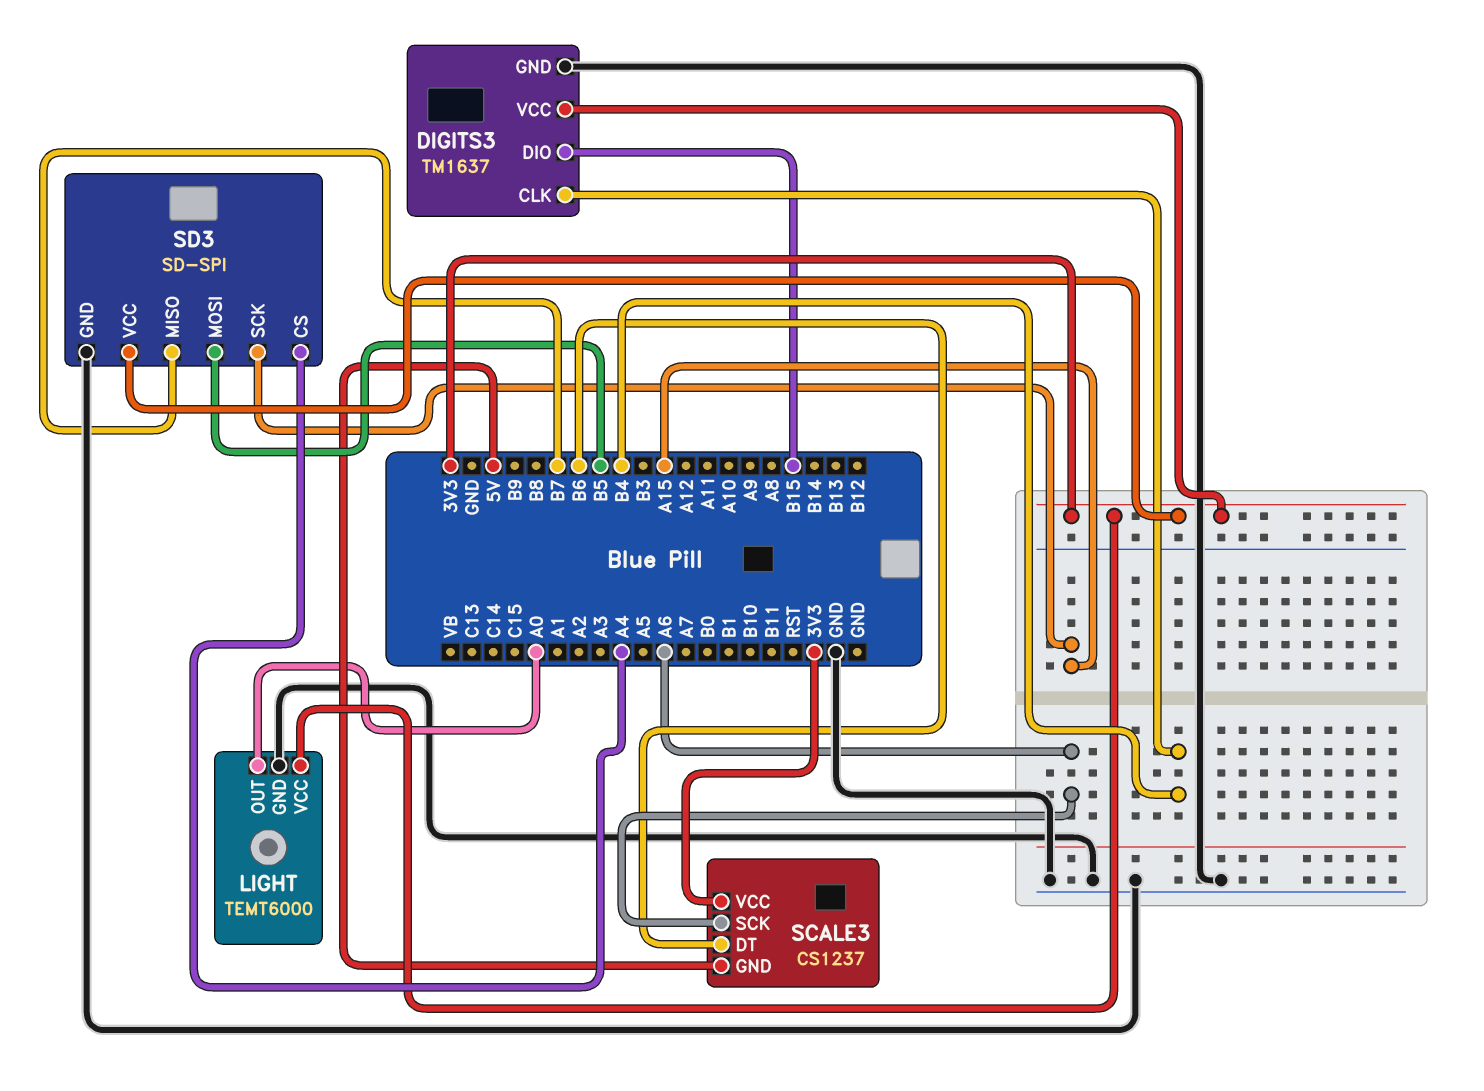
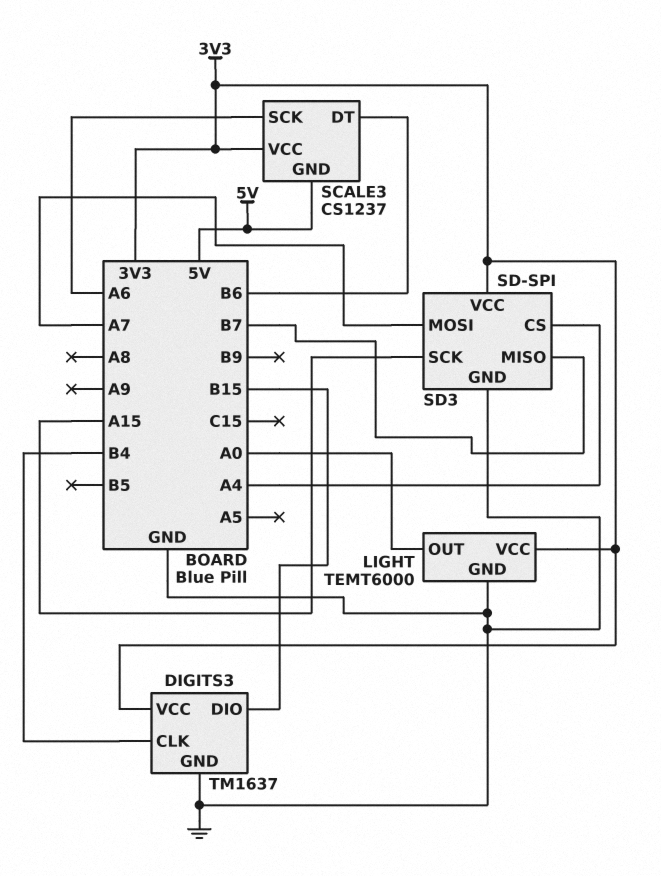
SD3 pin MOSI: B5 -> A7

